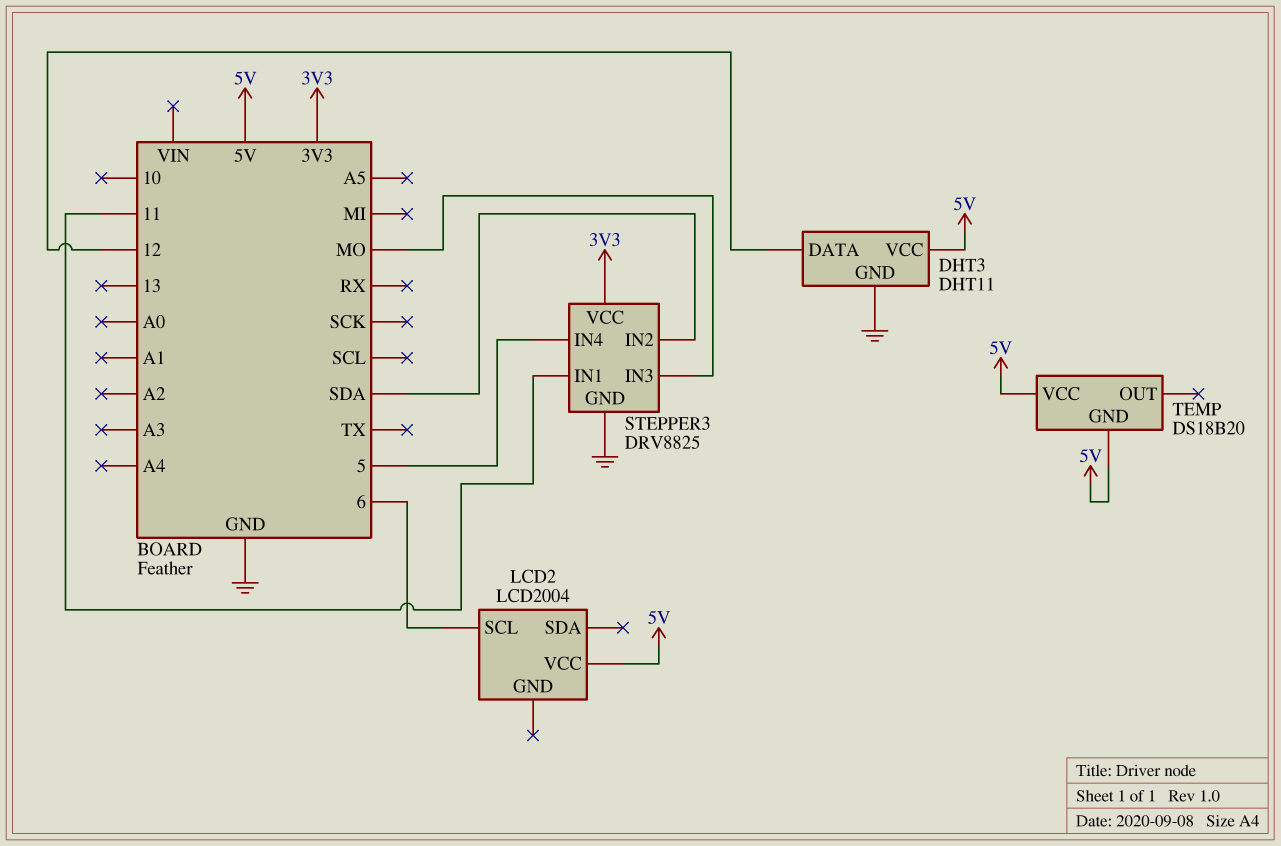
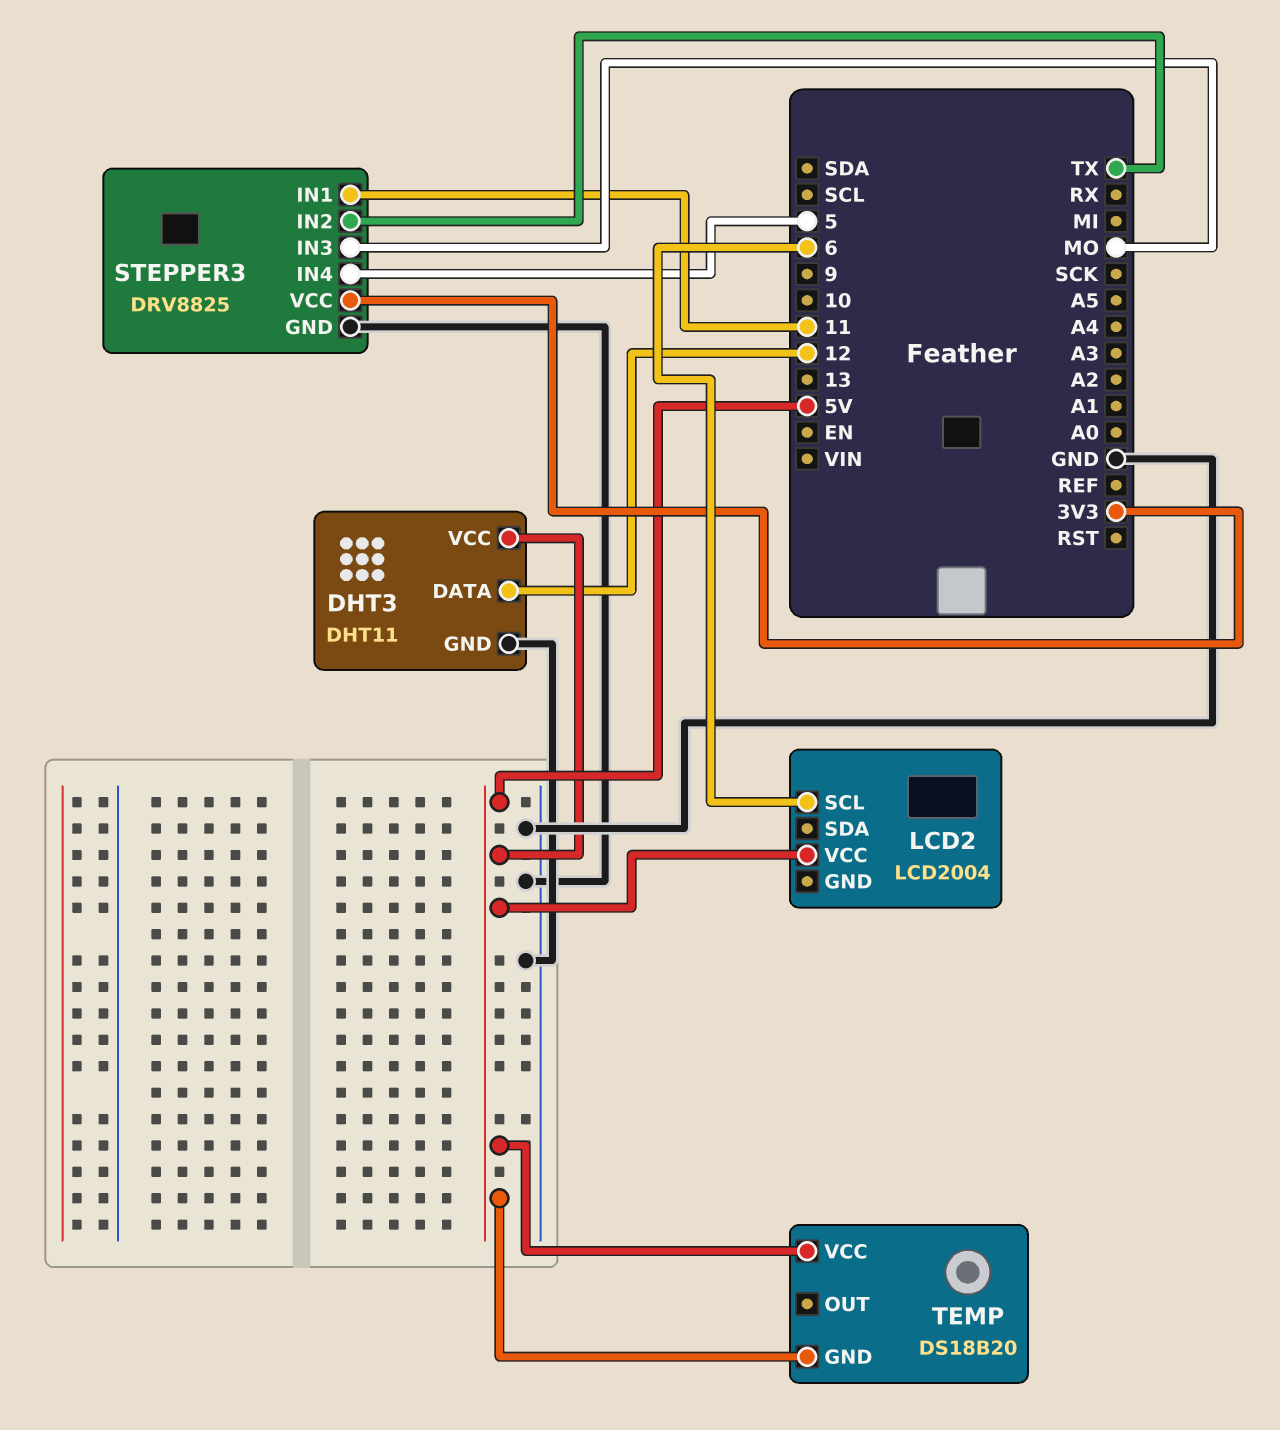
STEPPER3 pin IN2: SDA -> TX

